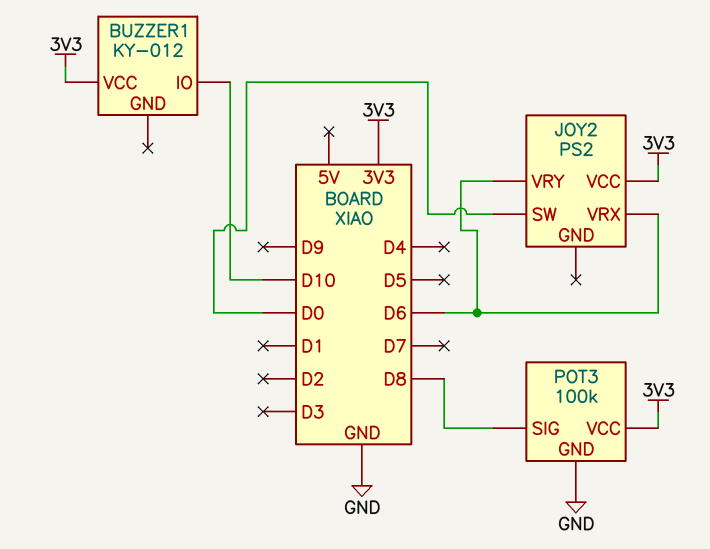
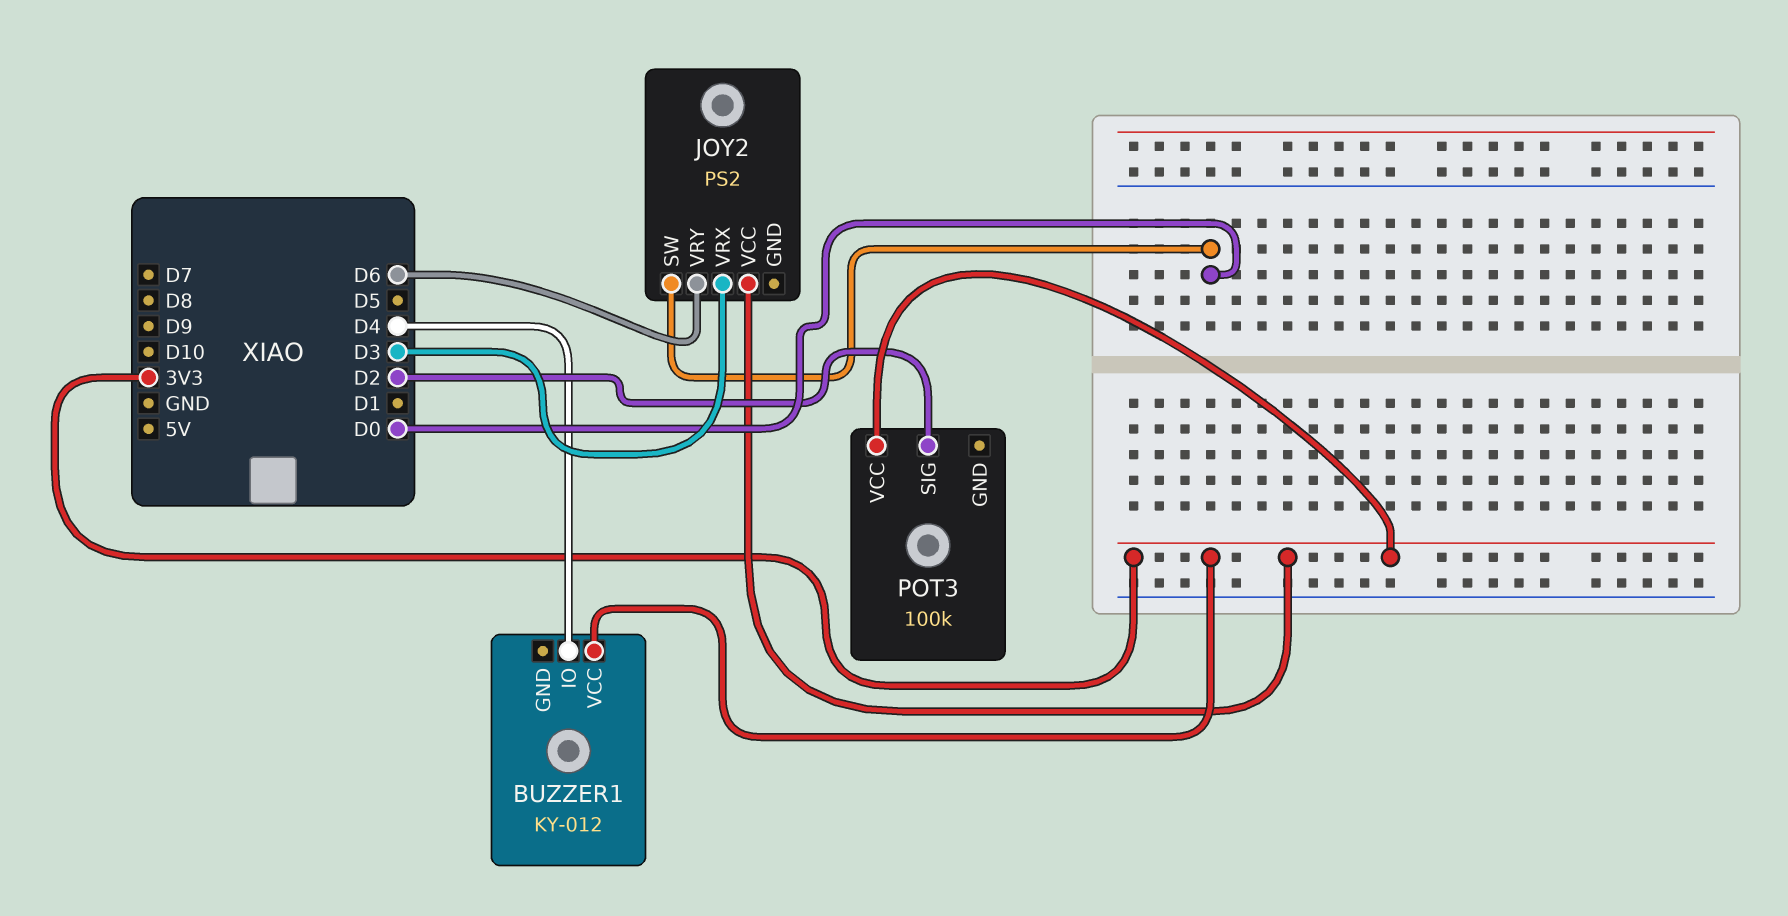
BUZZER1 pin IO: D10 -> D4
JOY2 pin VRX: D6 -> D3
POT3 pin GND: GND -> none
POT3 pin SIG: D8 -> D2

